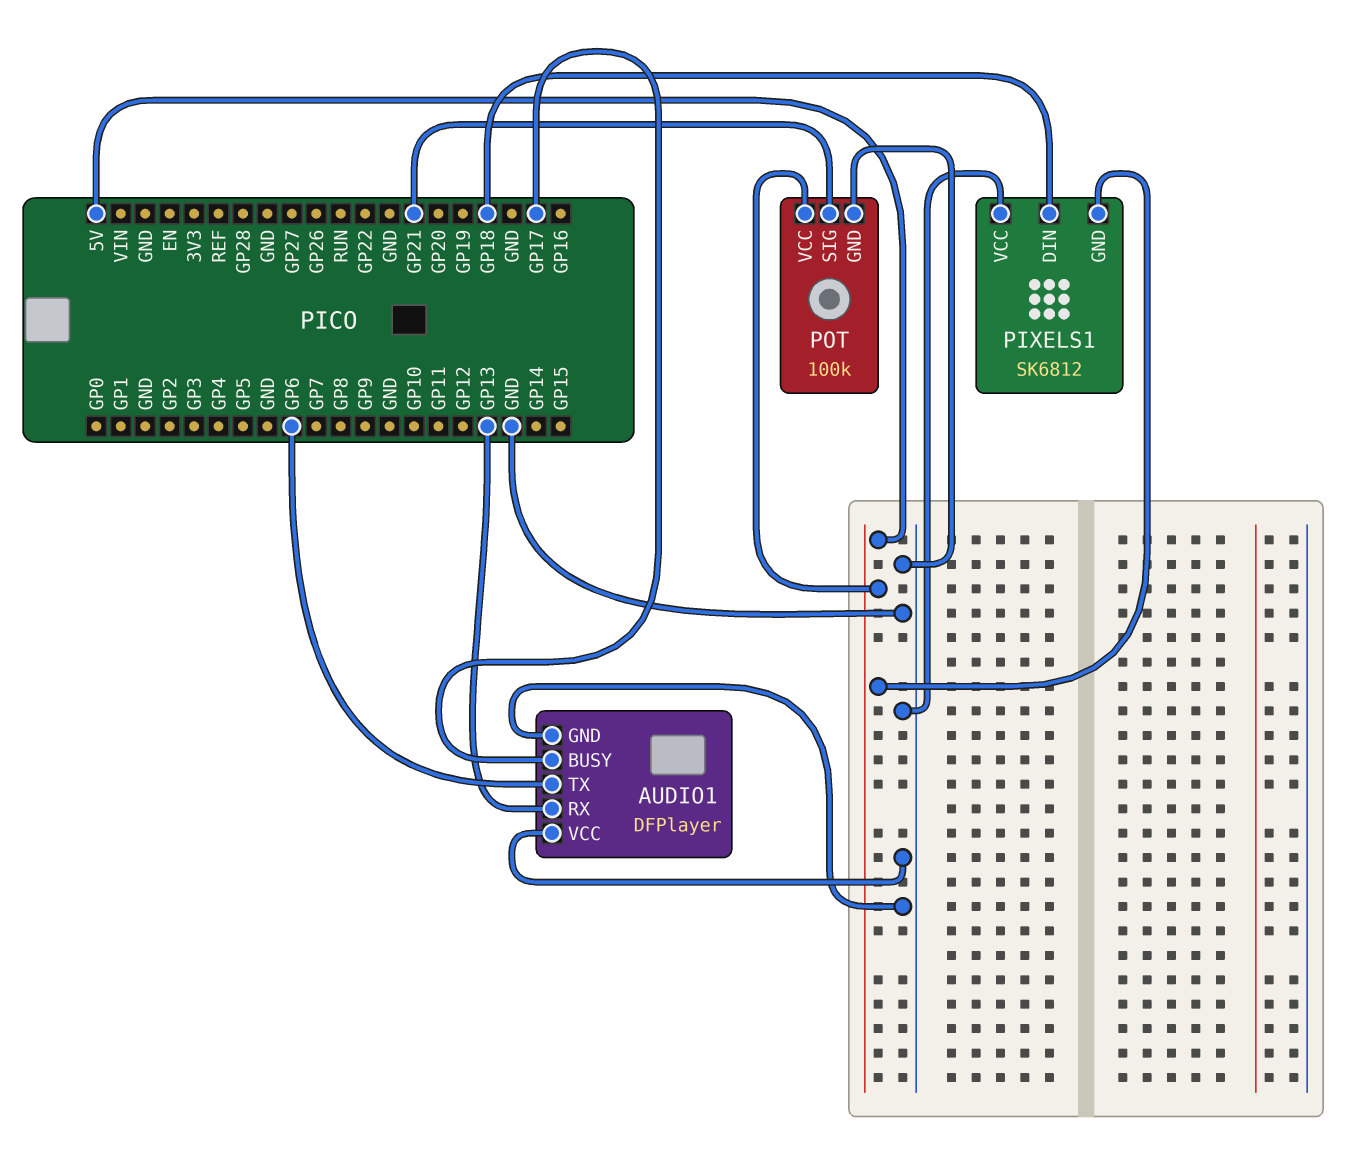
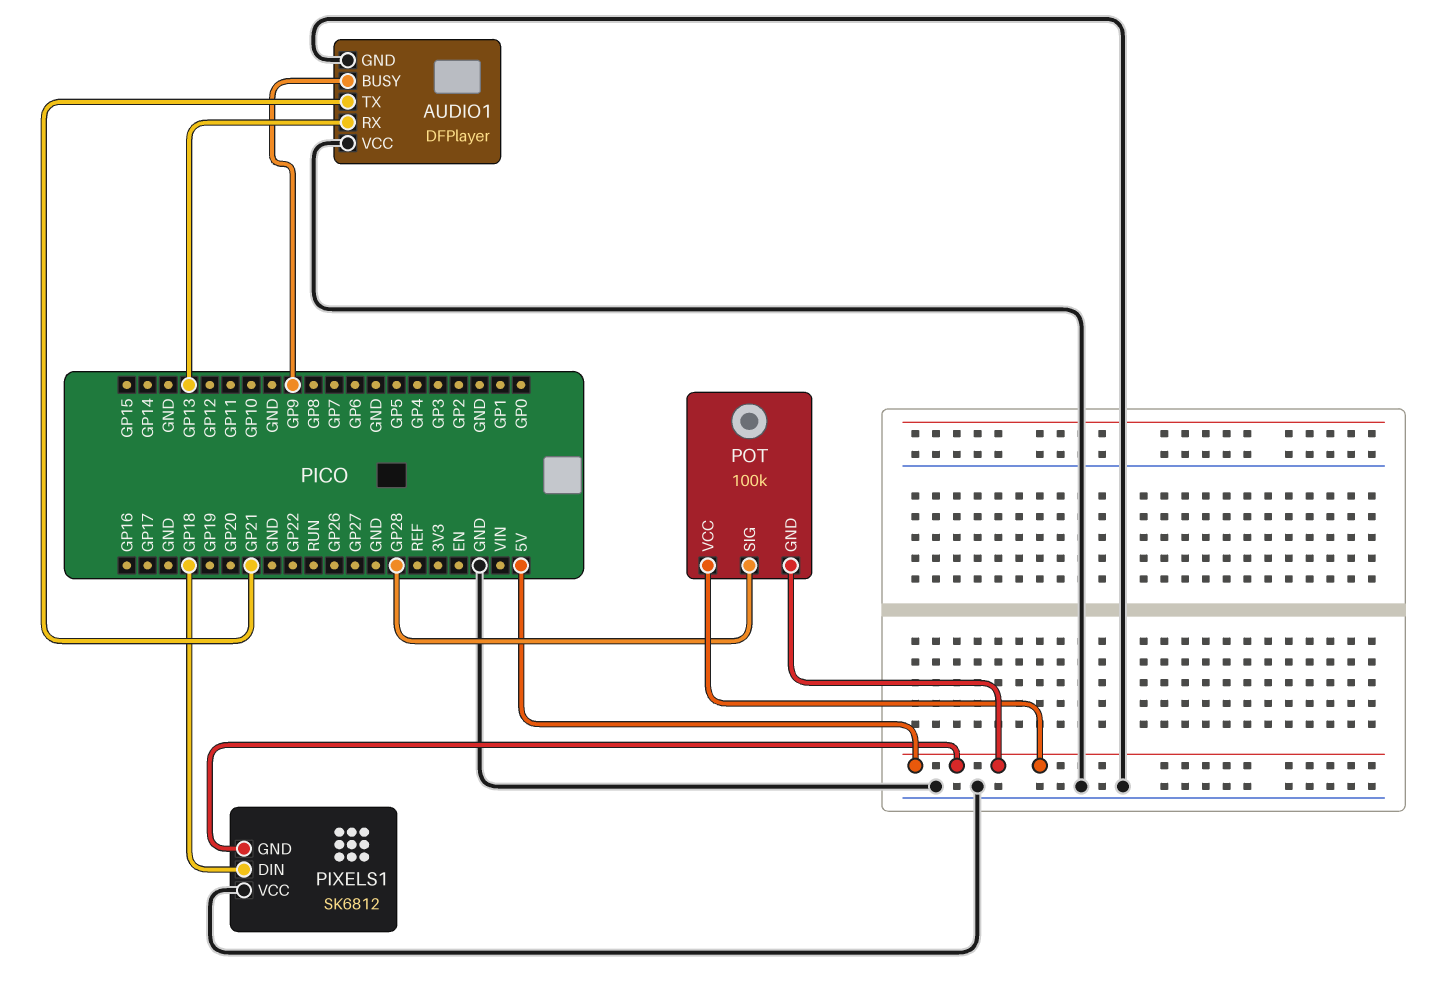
AUDIO1 pin BUSY: GP17 -> GP9
AUDIO1 pin TX: GP6 -> GP21
POT pin GND: GND -> 5V
POT pin SIG: GP21 -> GP28

